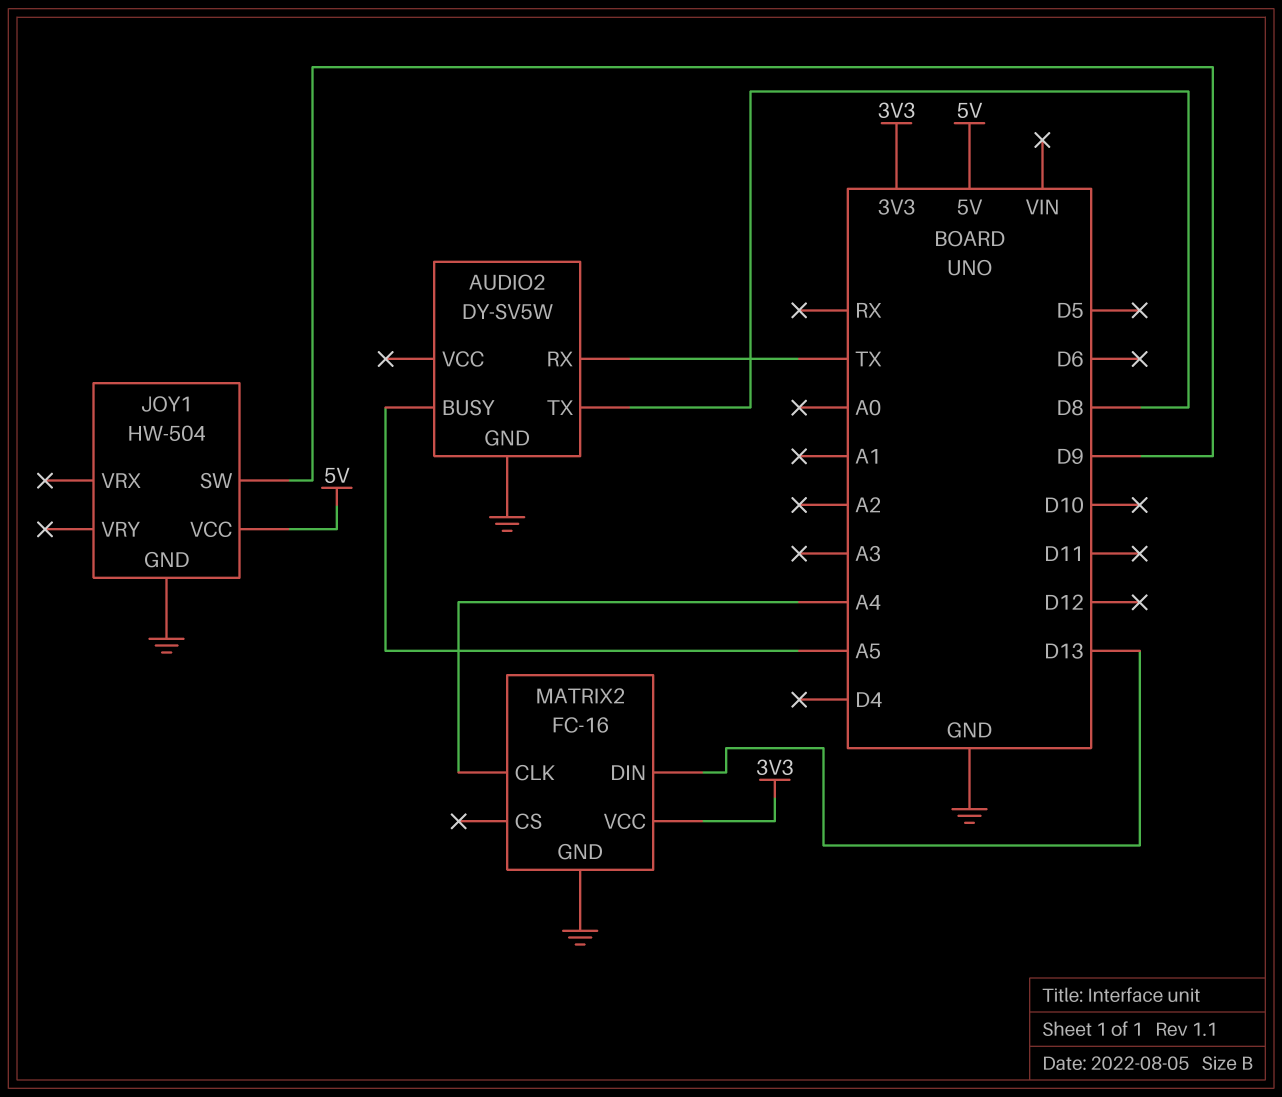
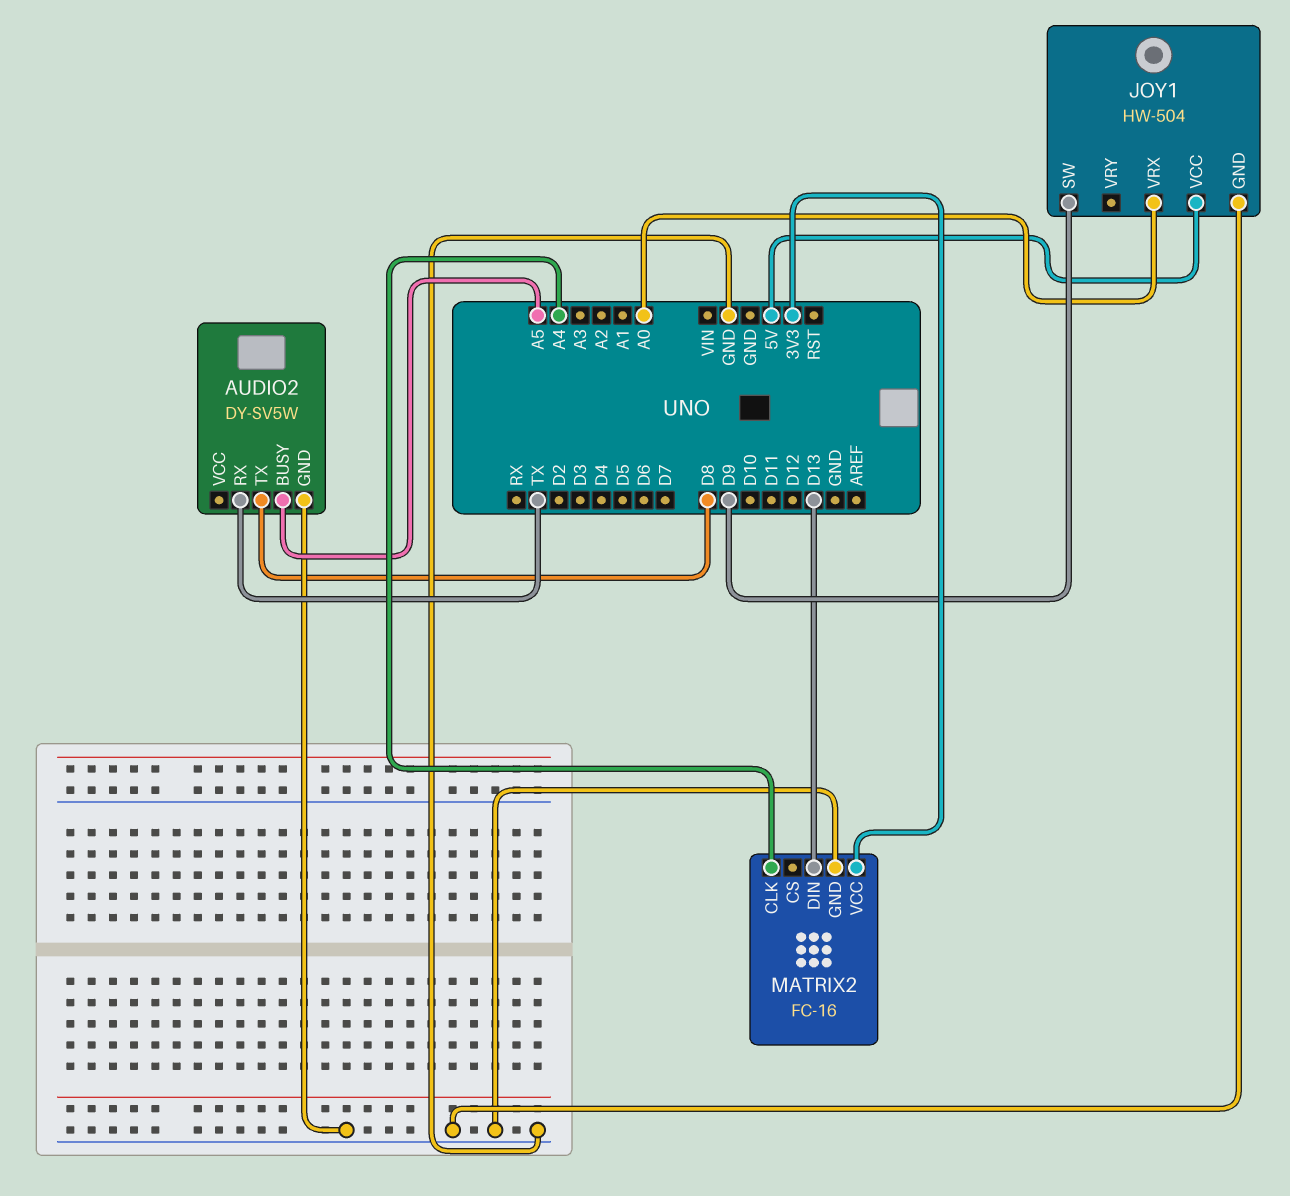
JOY1 pin VRX: none -> A0

